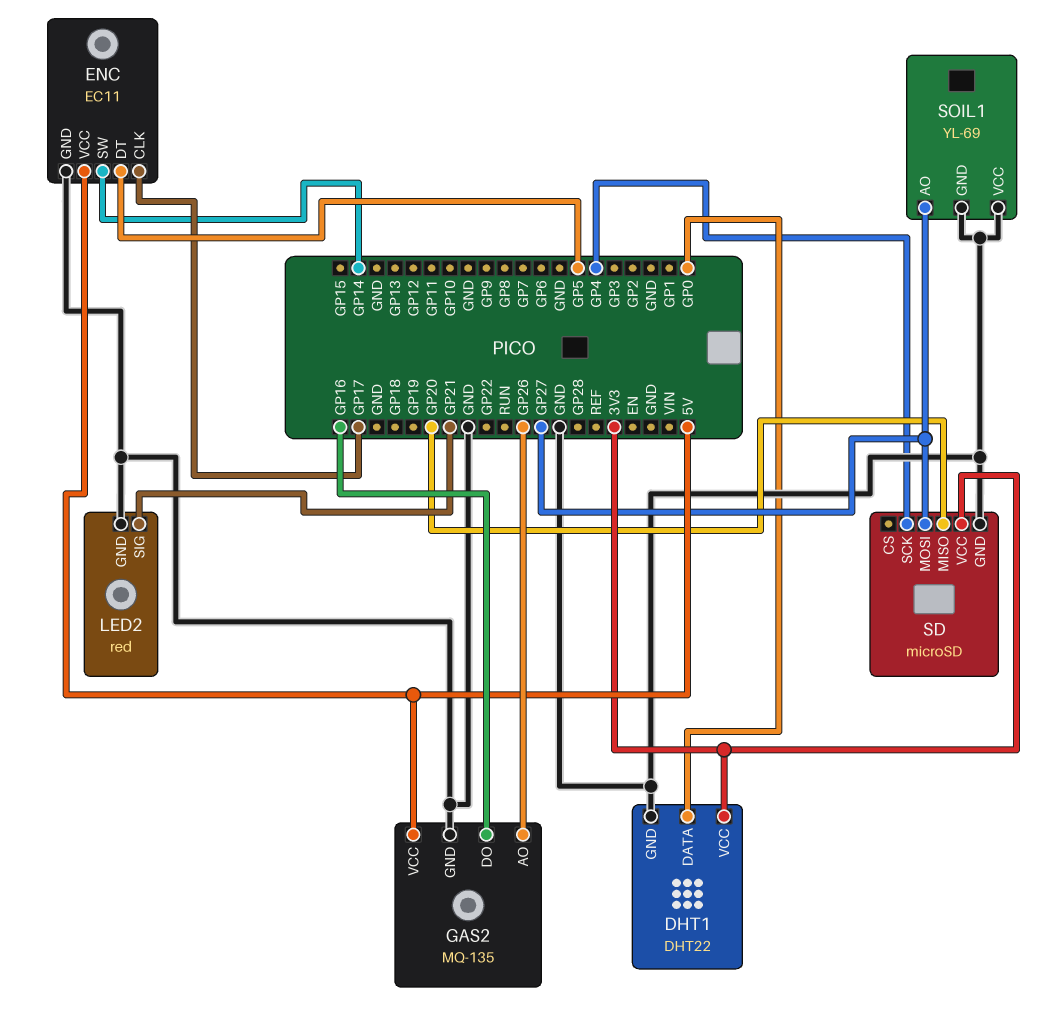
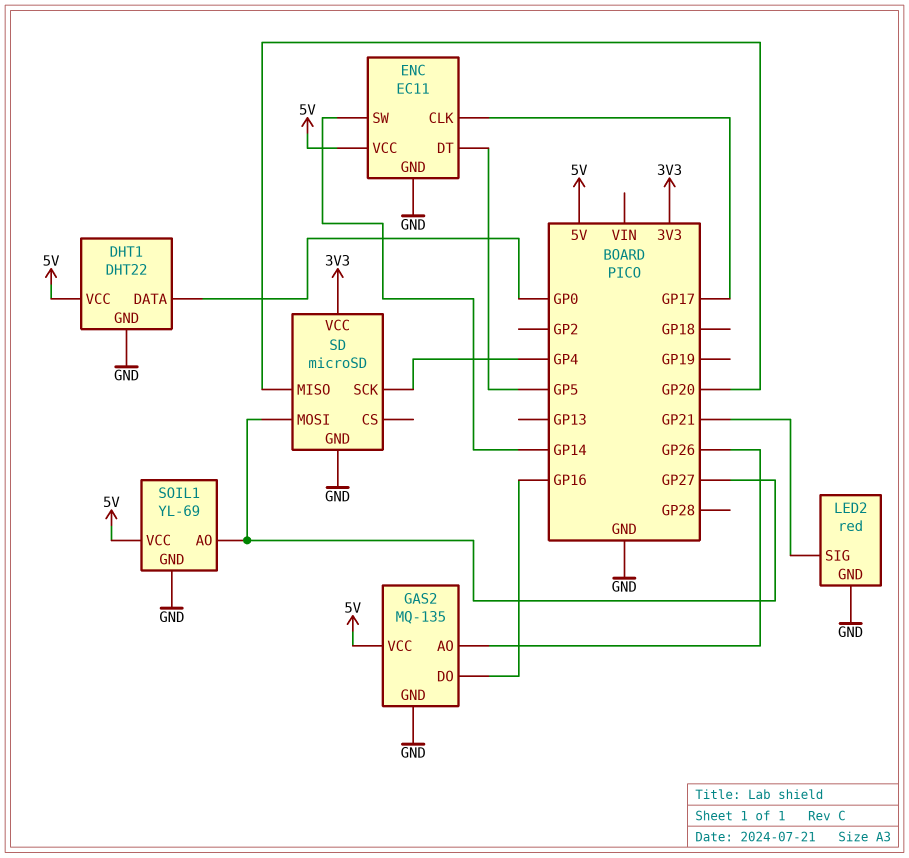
DHT1 pin VCC: 3V3 -> 5V
SOIL1 pin VCC: GND -> 5V

